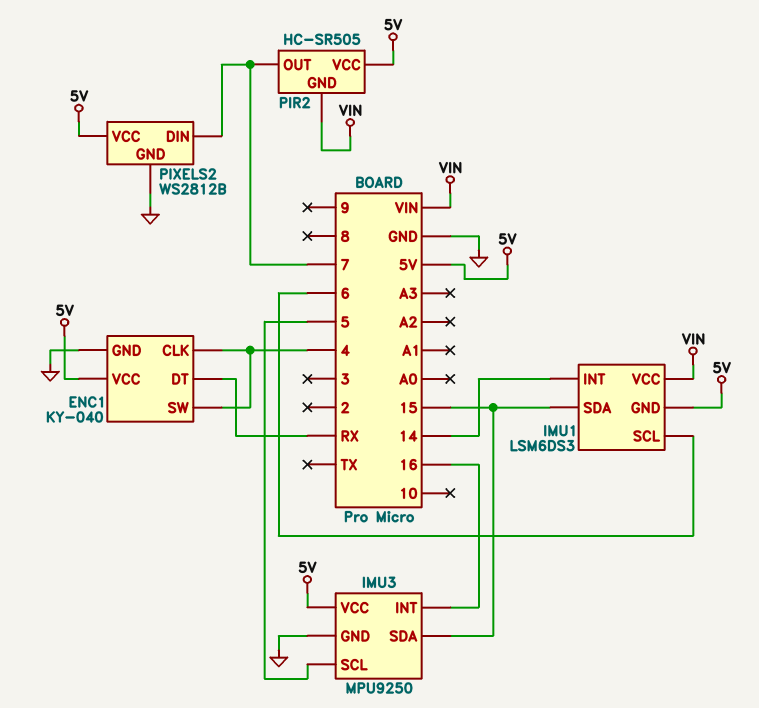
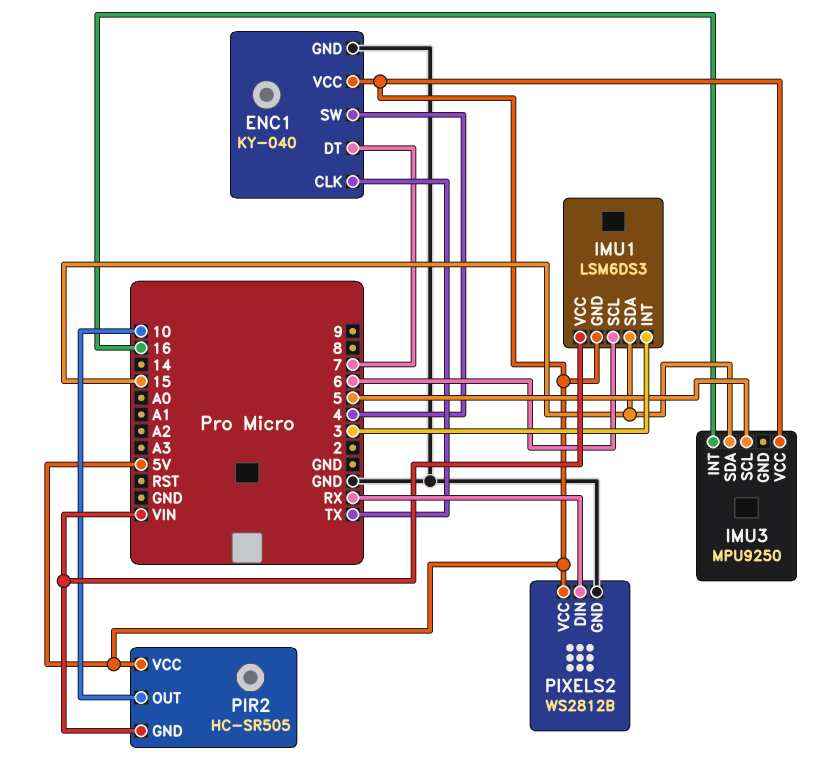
ENC1 pin CLK: 4 -> TX
ENC1 pin DT: RX -> 7
IMU1 pin INT: 14 -> 3
IMU3 pin GND: GND -> none
PIR2 pin OUT: 7 -> 10
PIXELS2 pin DIN: 7 -> RX

